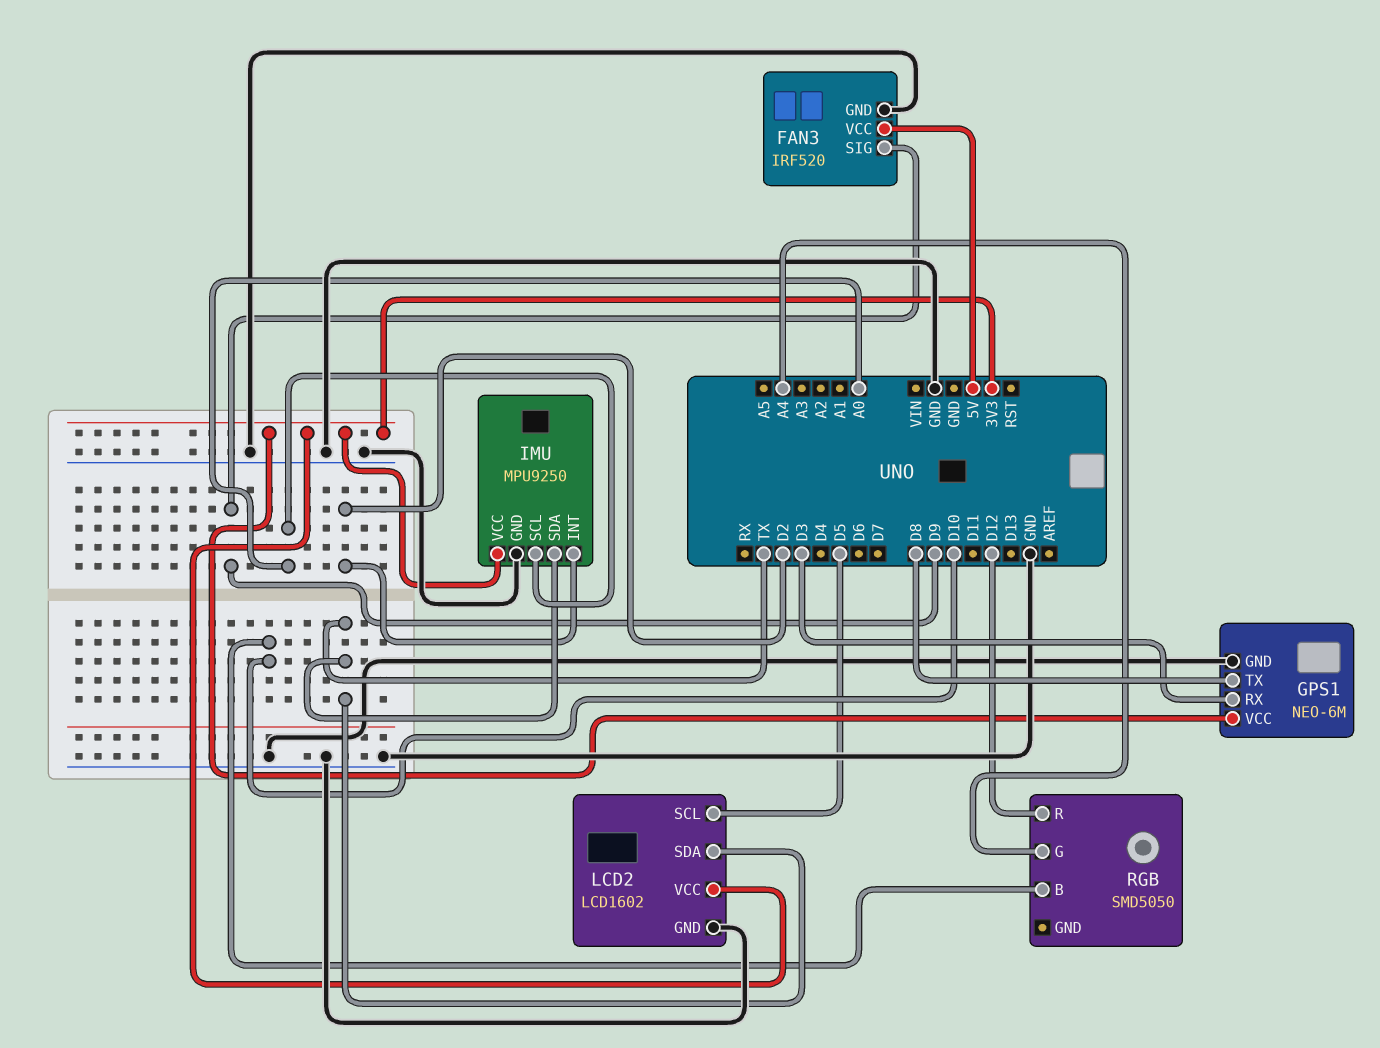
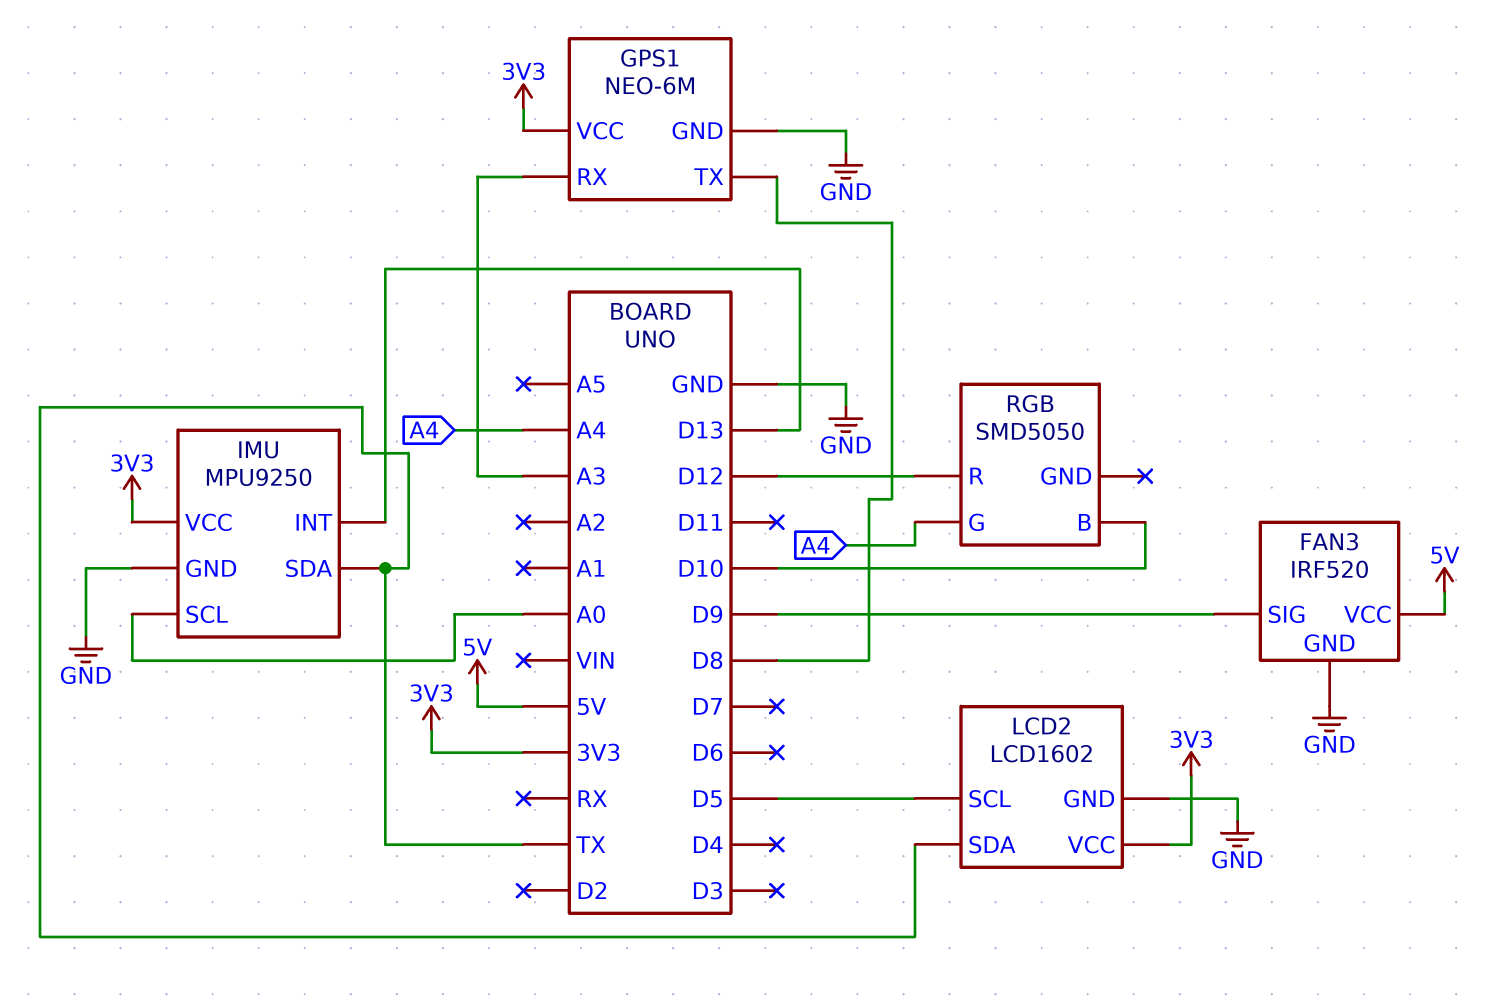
GPS1 pin RX: D3 -> A3
IMU pin INT: D2 -> D13

